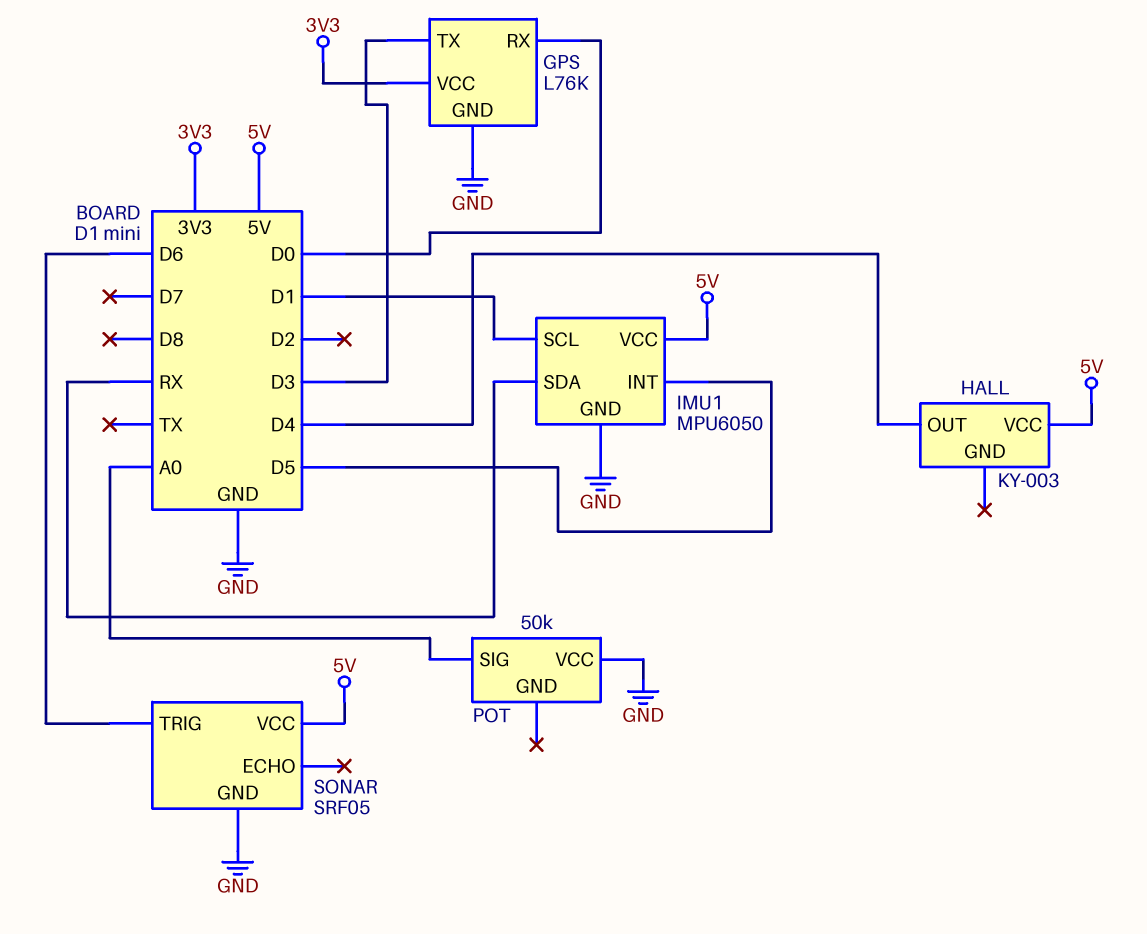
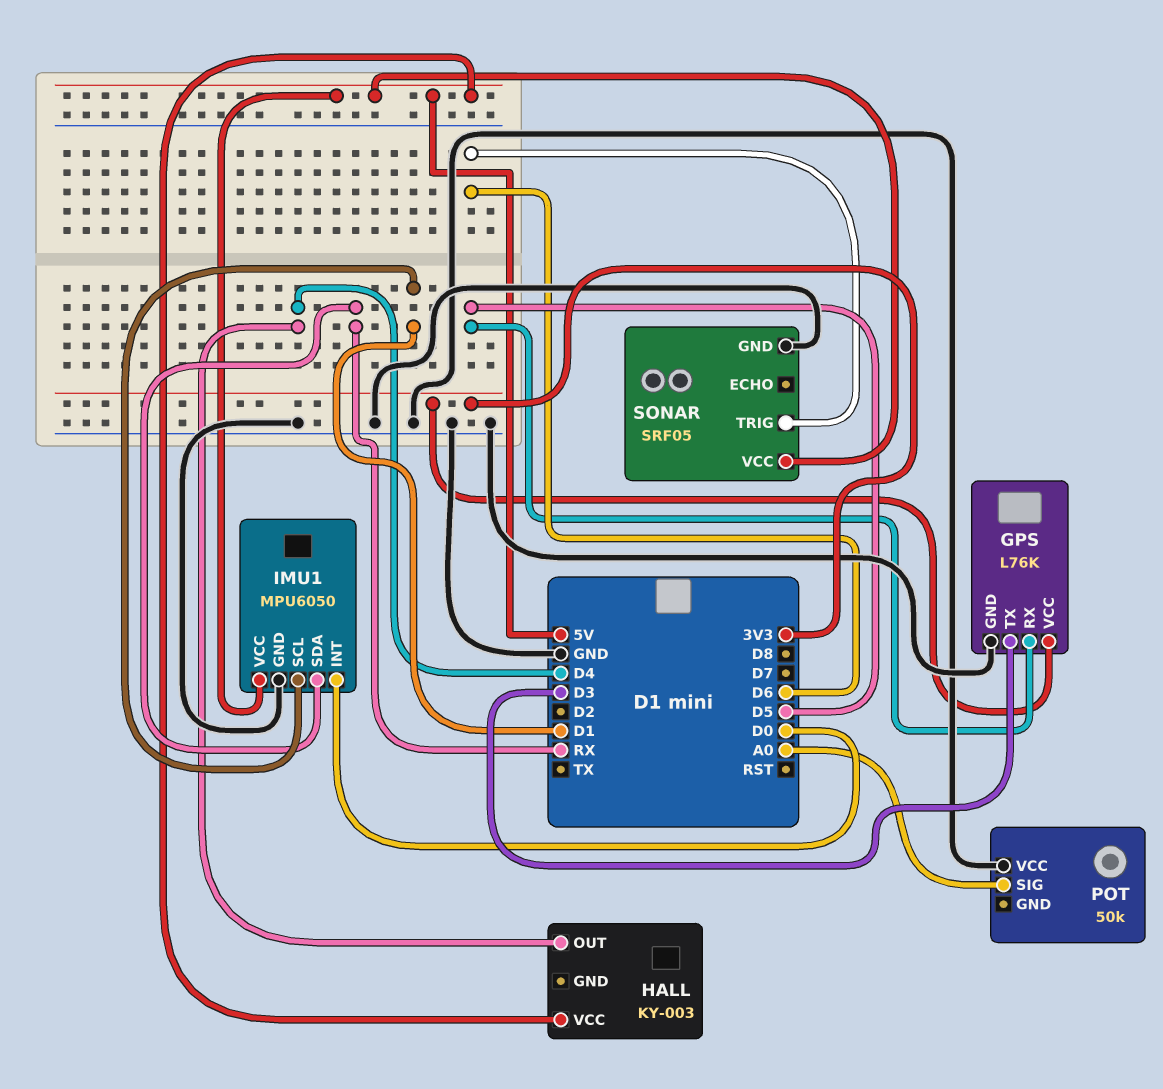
GPS pin RX: D0 -> D5
IMU1 pin INT: D5 -> D0

